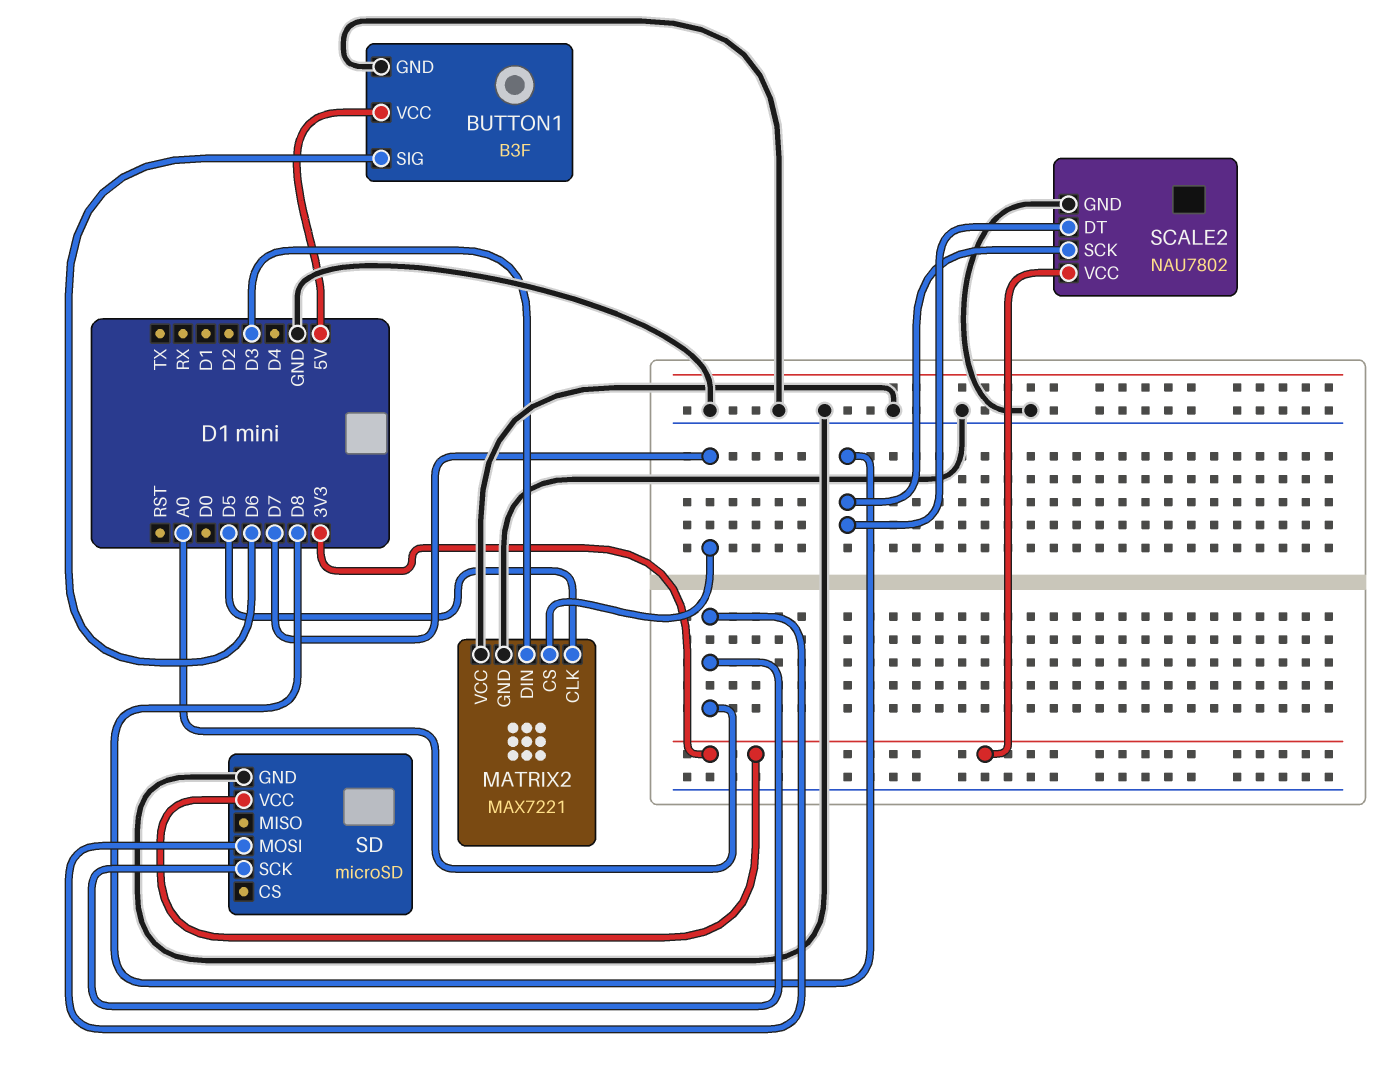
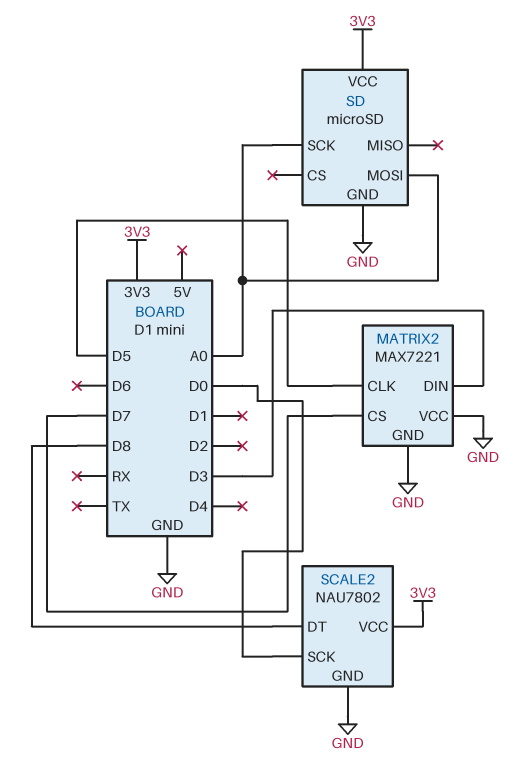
BUTTON1: B3F -> none
BUTTON1 pin GND: GND -> none
BUTTON1 pin SIG: D6 -> none
BUTTON1 pin VCC: 5V -> none
SCALE2 pin SCK: D8 -> D0

